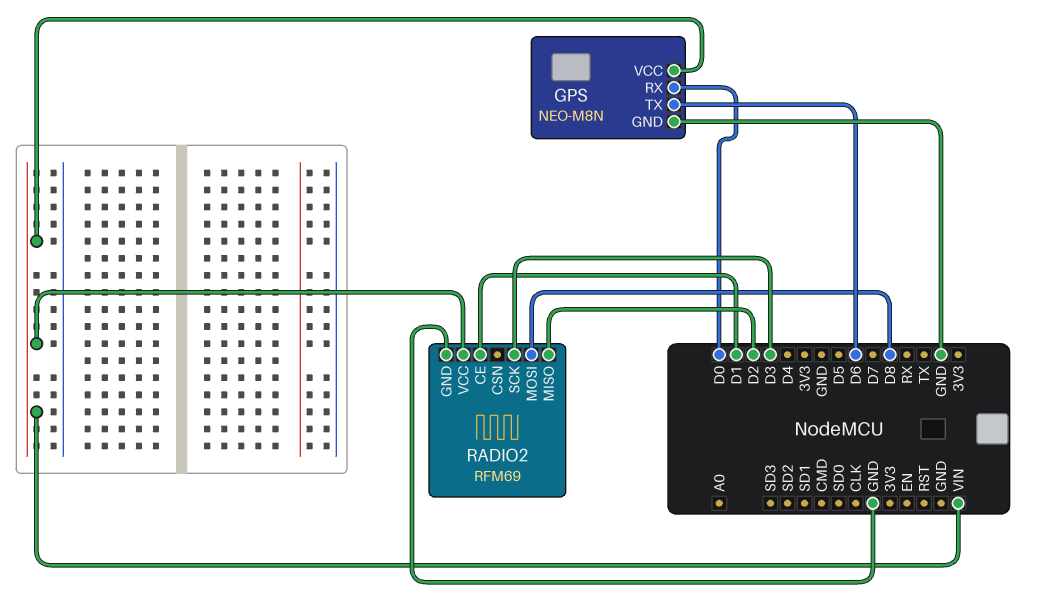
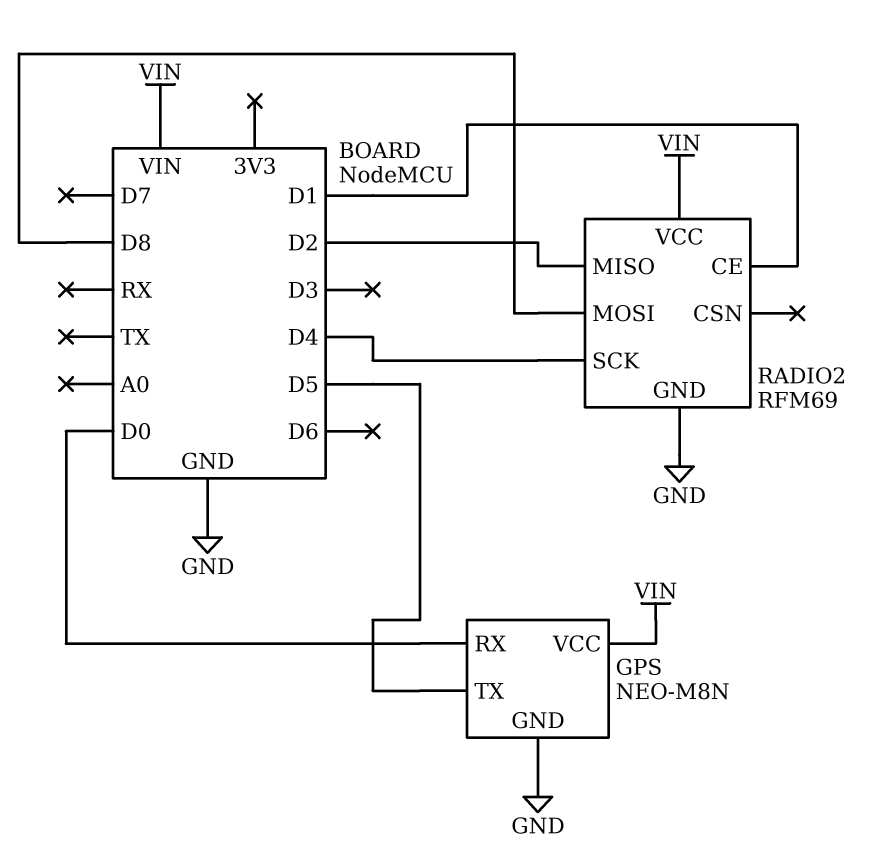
GPS pin TX: D6 -> D5
RADIO2 pin SCK: D3 -> D4

